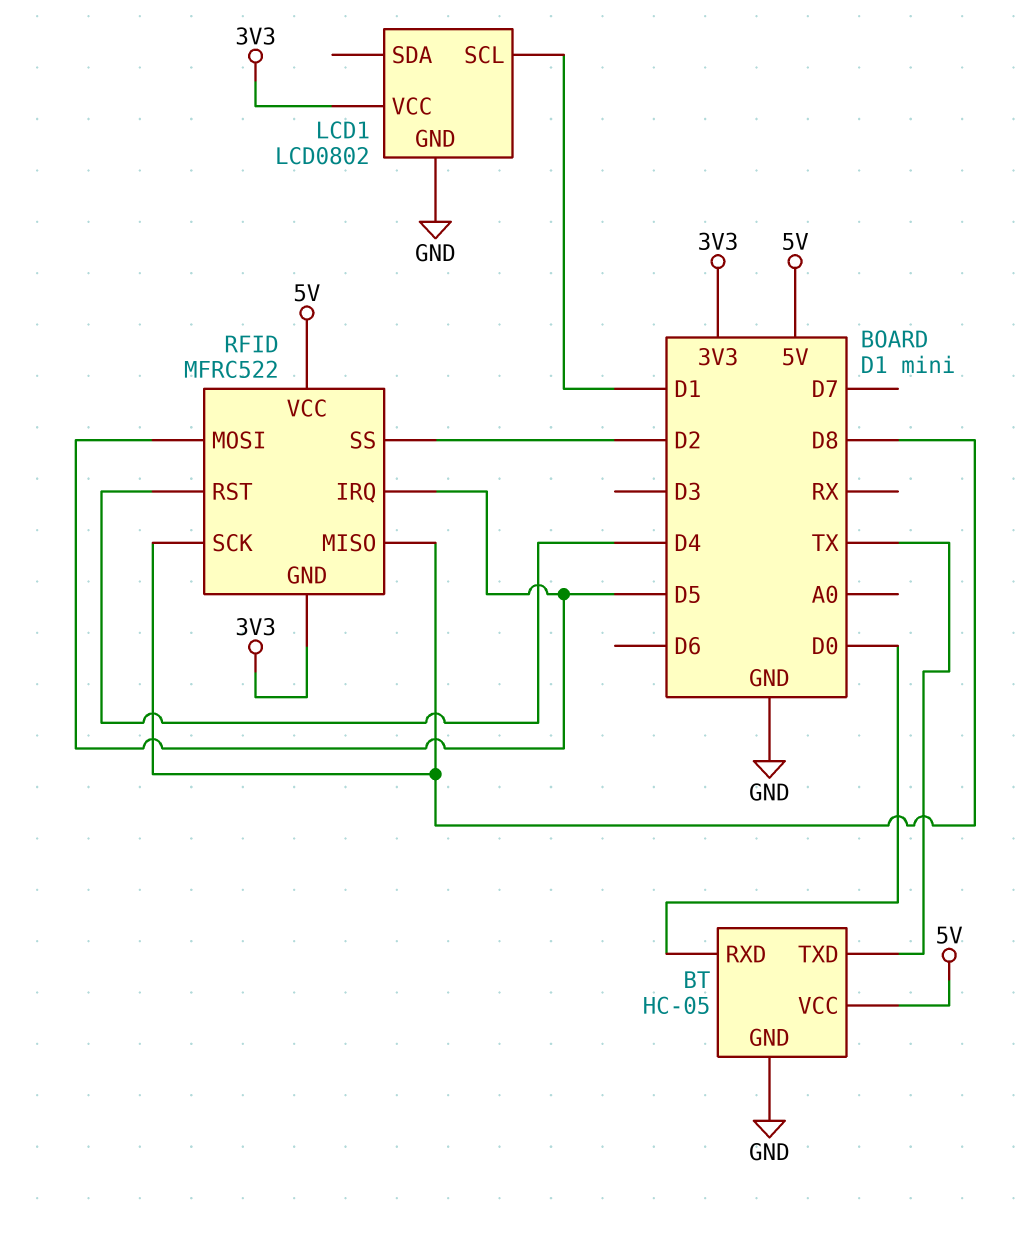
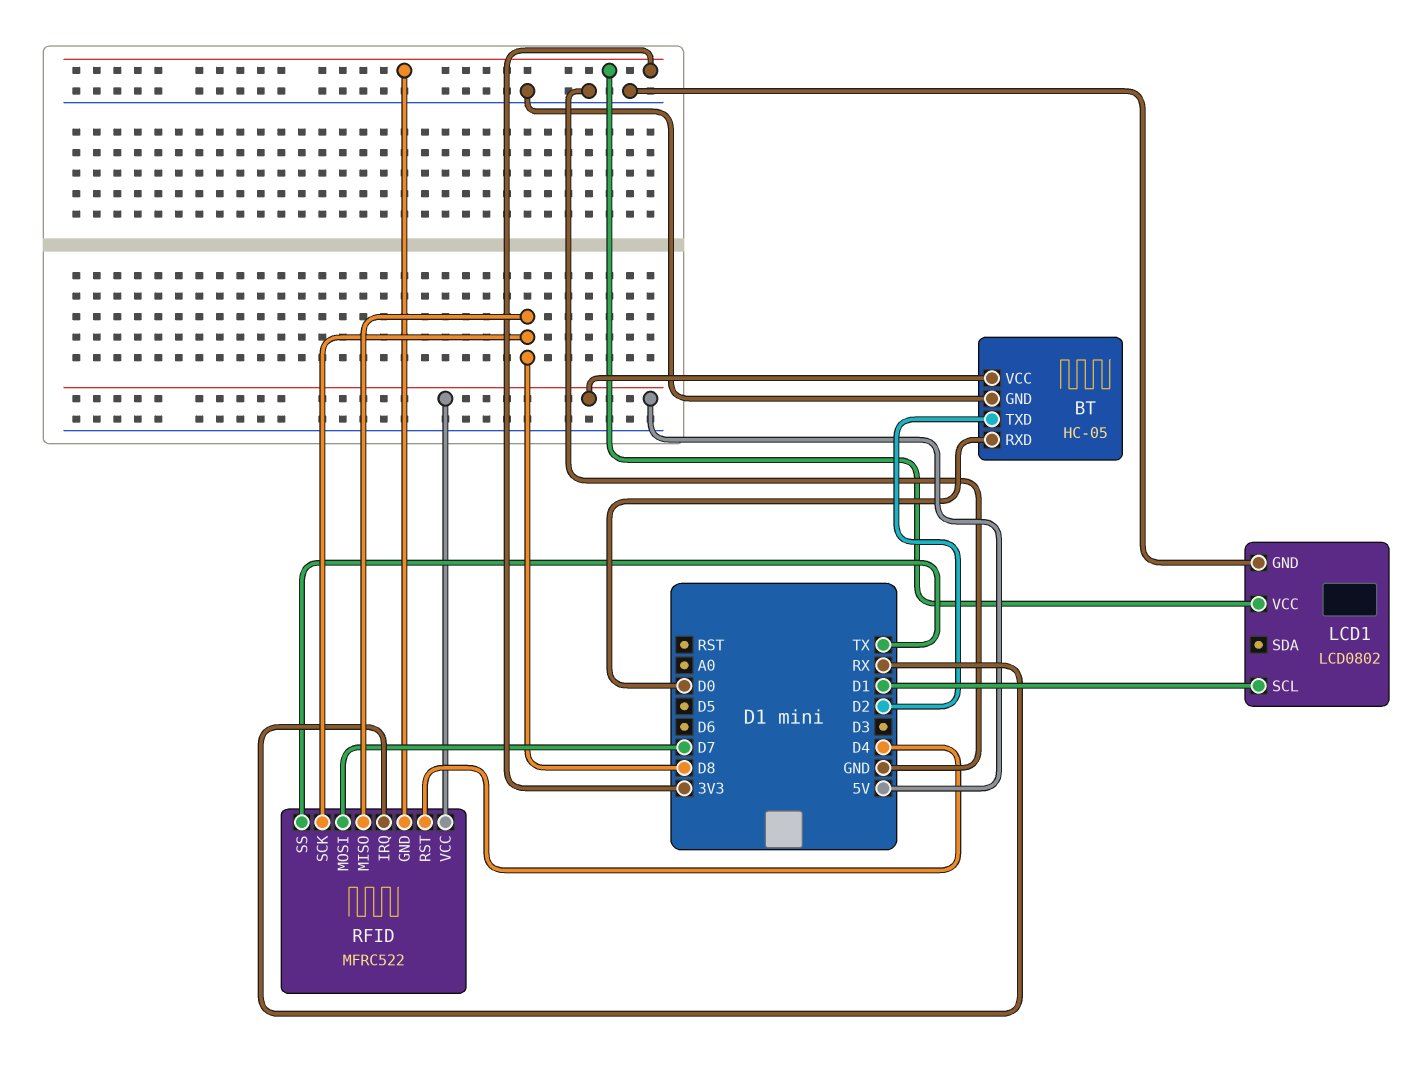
BT pin TXD: TX -> D2
RFID pin IRQ: D5 -> RX
RFID pin MOSI: D5 -> D7
RFID pin SS: D2 -> TX

